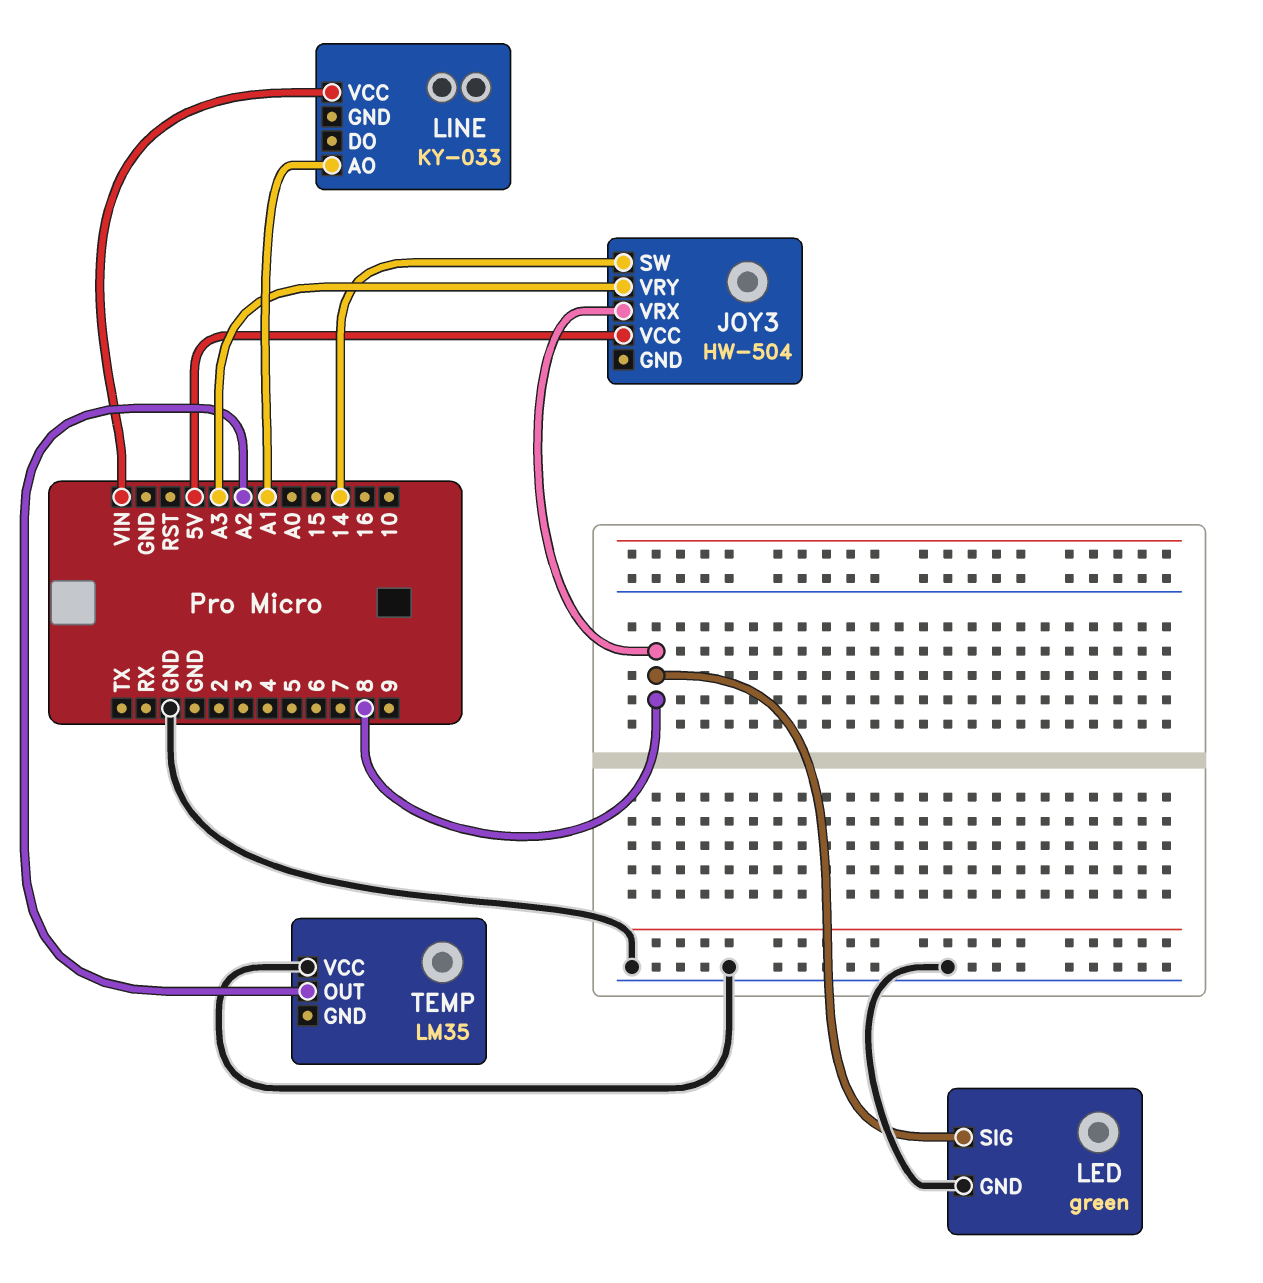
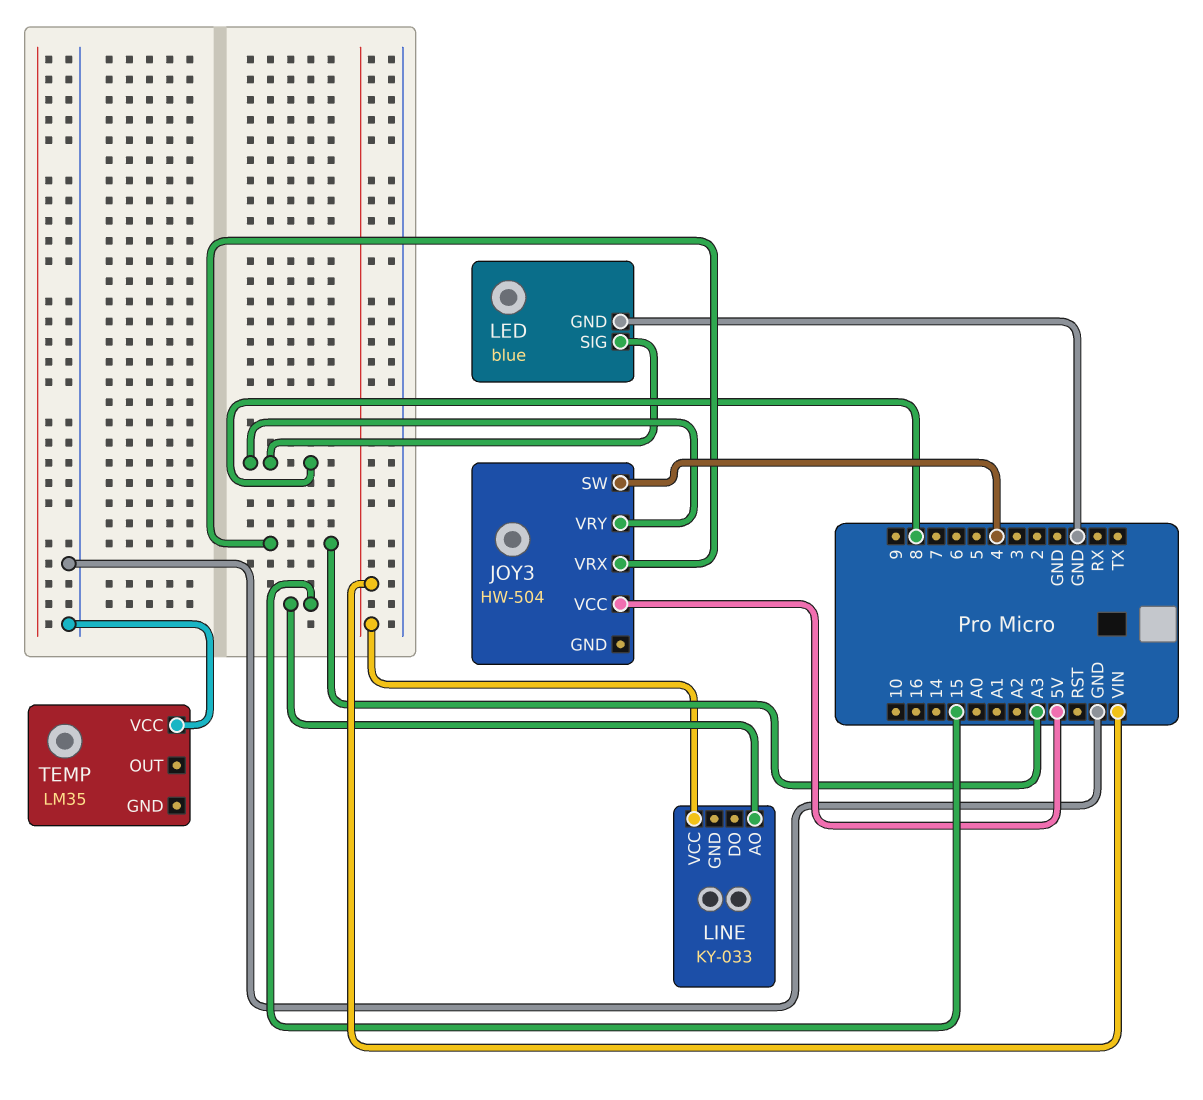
JOY3 pin SW: 14 -> 4
JOY3 pin VRX: 8 -> A3
JOY3 pin VRY: A3 -> 8
LED: green -> blue
LINE pin AO: A1 -> 15
TEMP pin OUT: A2 -> none

